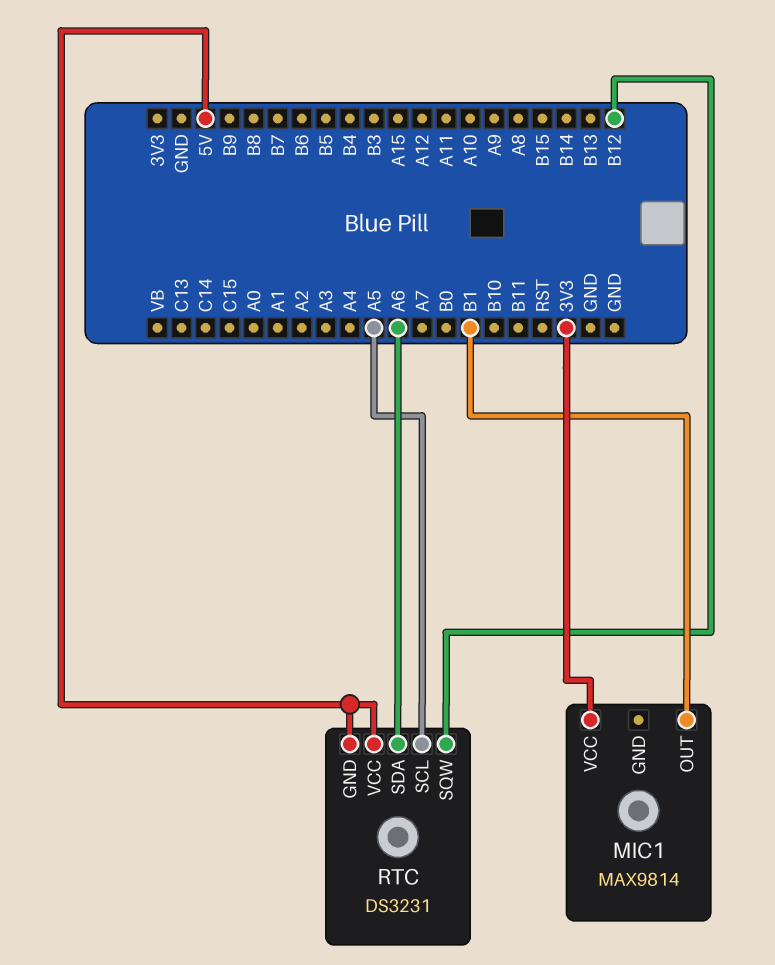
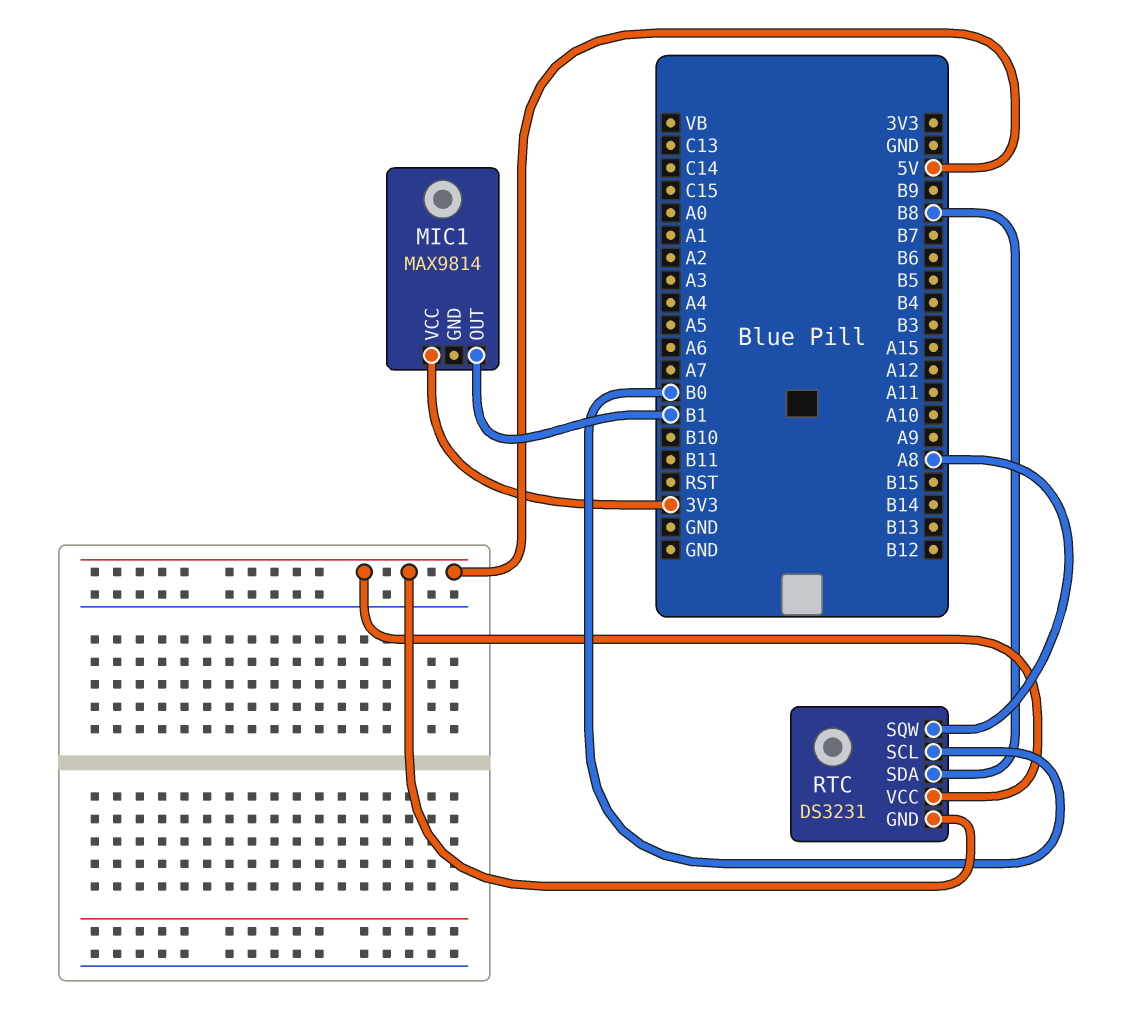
RTC pin SCL: A5 -> B0
RTC pin SDA: A6 -> B8
RTC pin SQW: B12 -> A8

